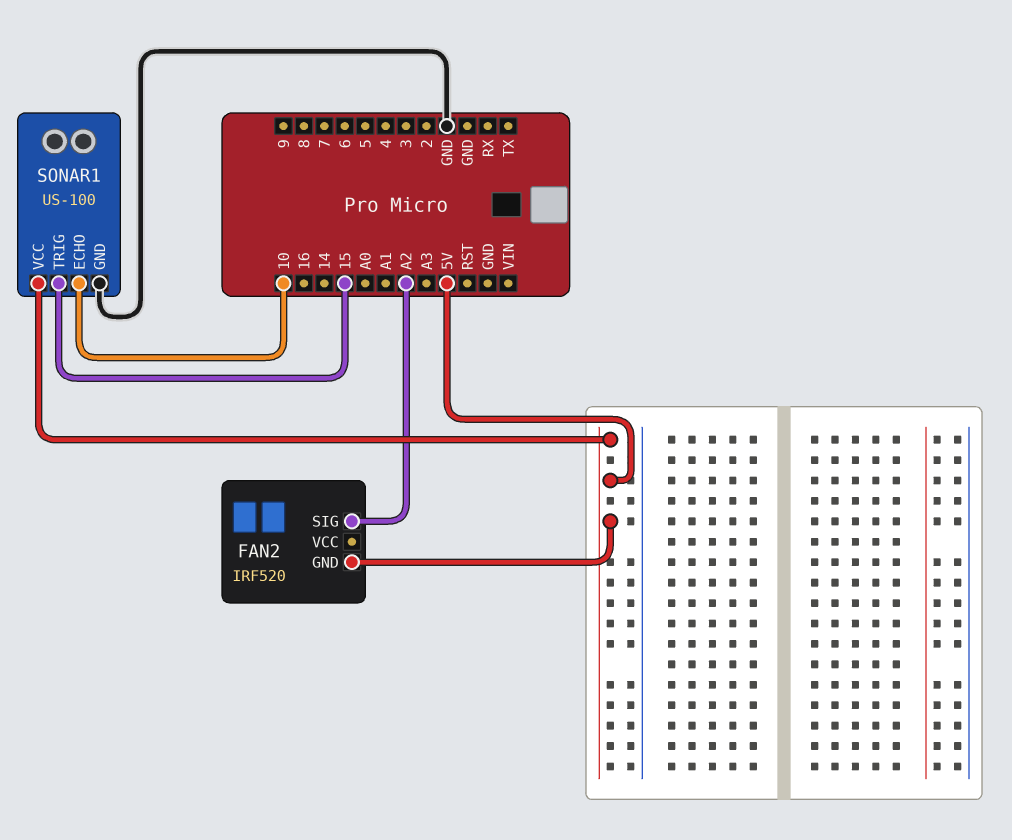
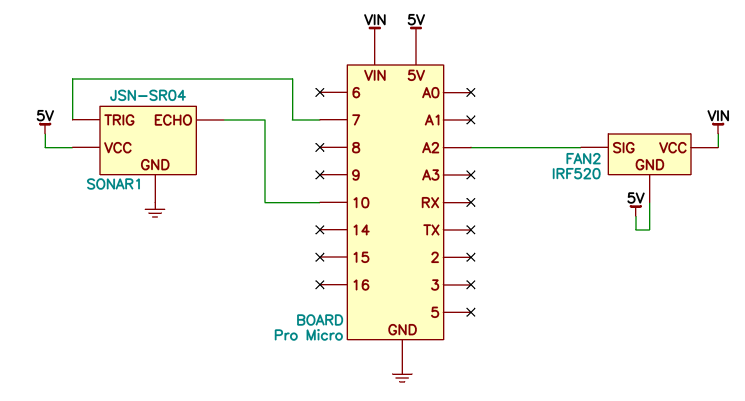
FAN2 pin VCC: none -> VIN
SONAR1: US-100 -> JSN-SR04
SONAR1 pin TRIG: 15 -> 7

